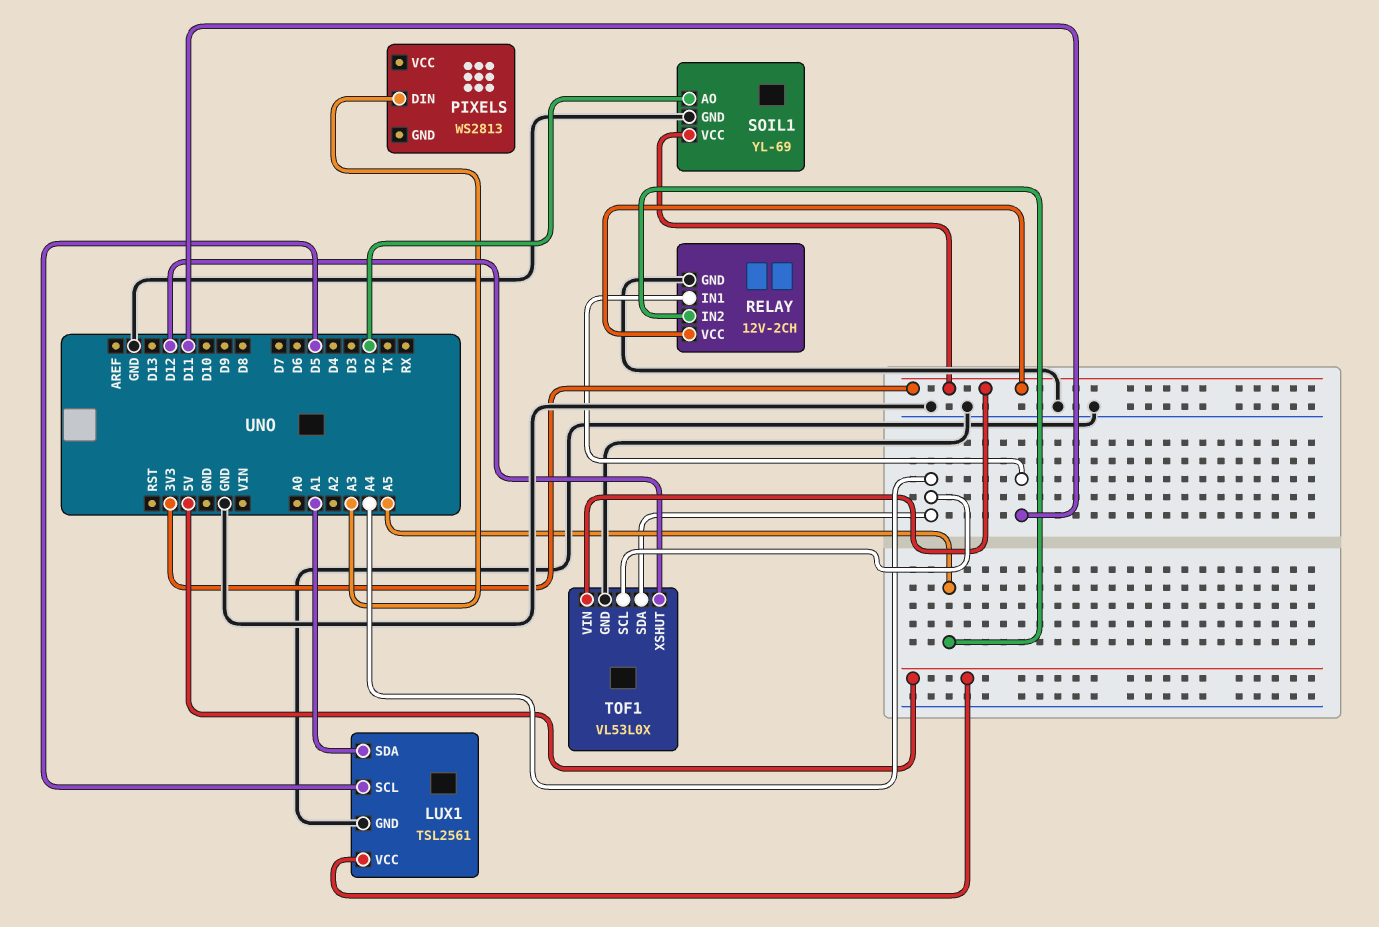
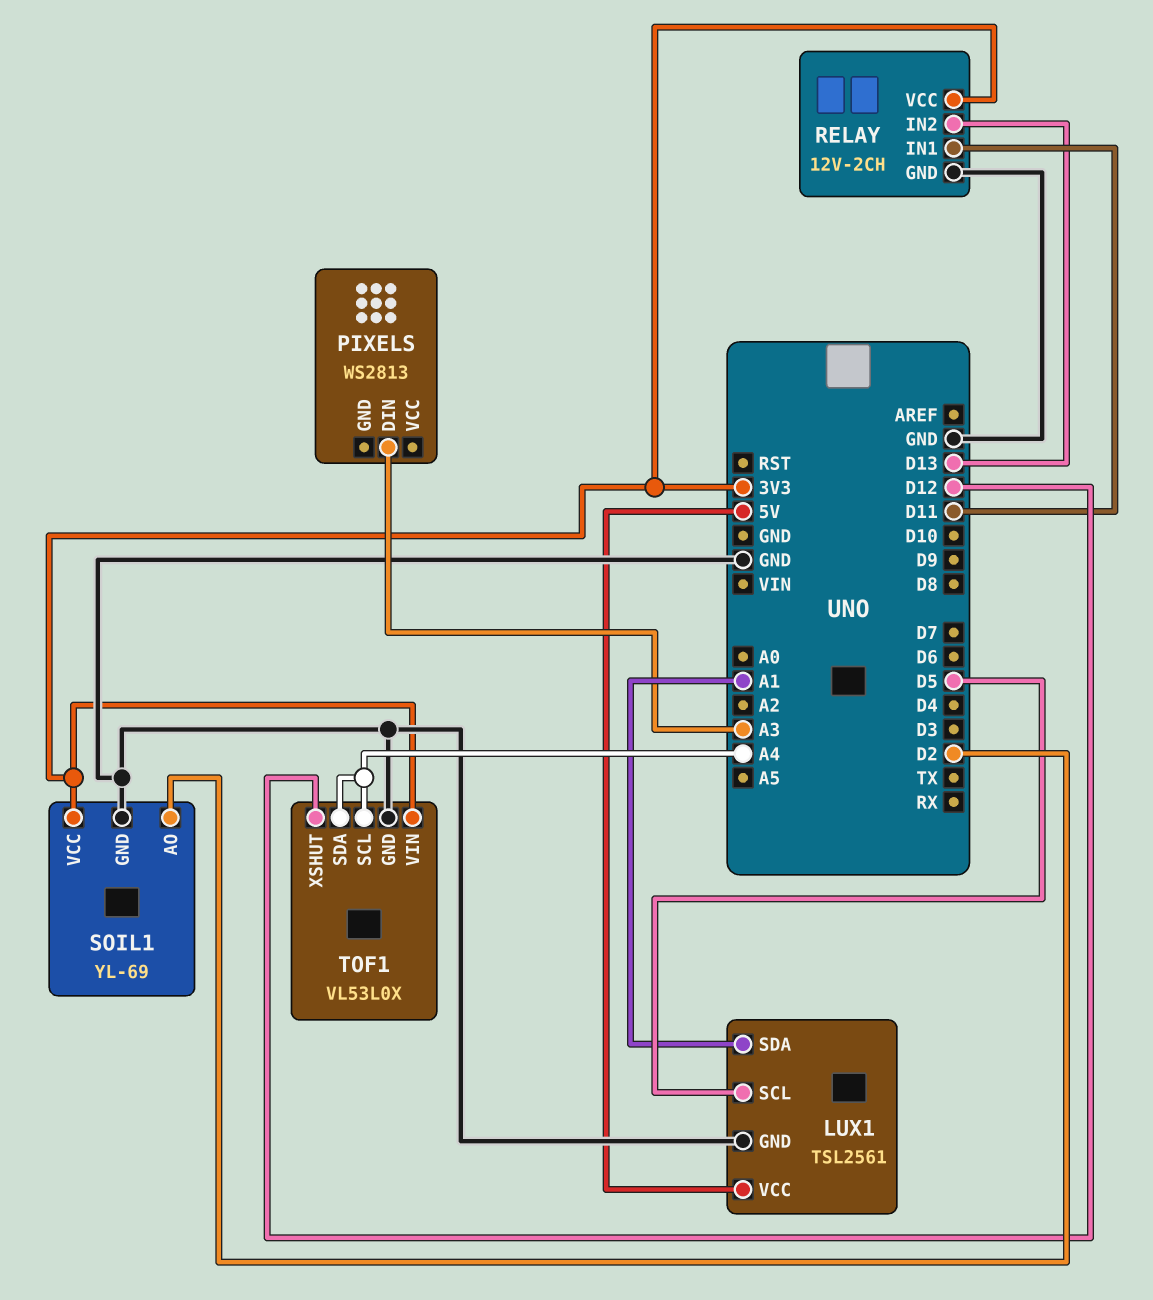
RELAY pin IN2: A5 -> D13

